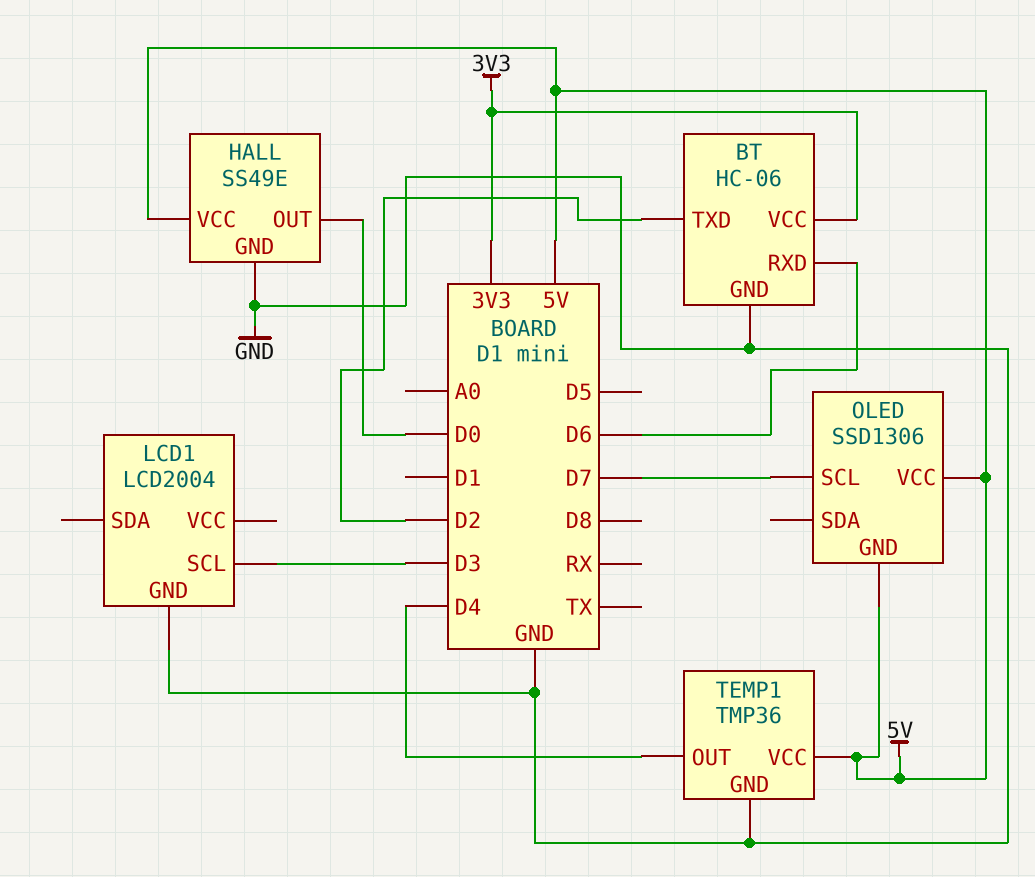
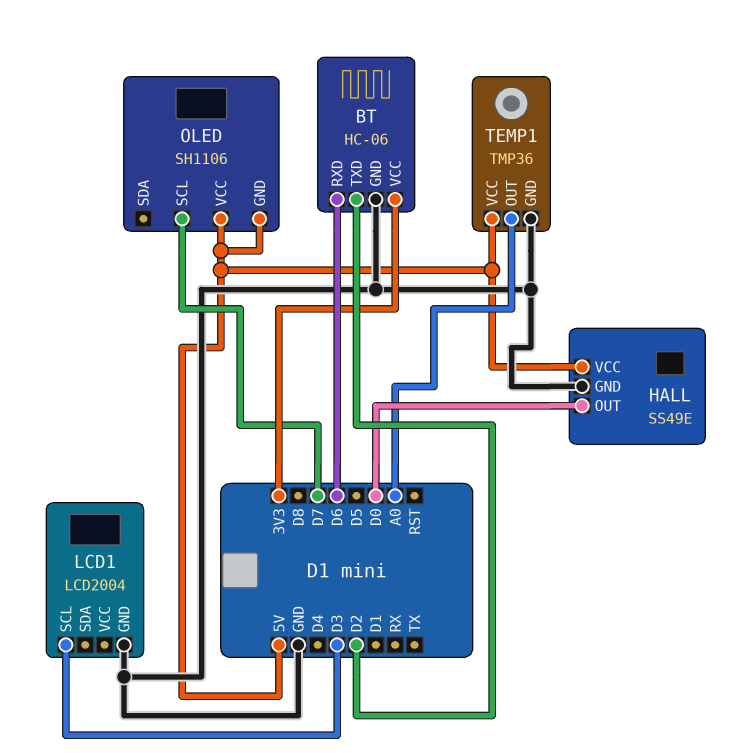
OLED: SSD1306 -> SH1106
TEMP1 pin OUT: D4 -> A0

